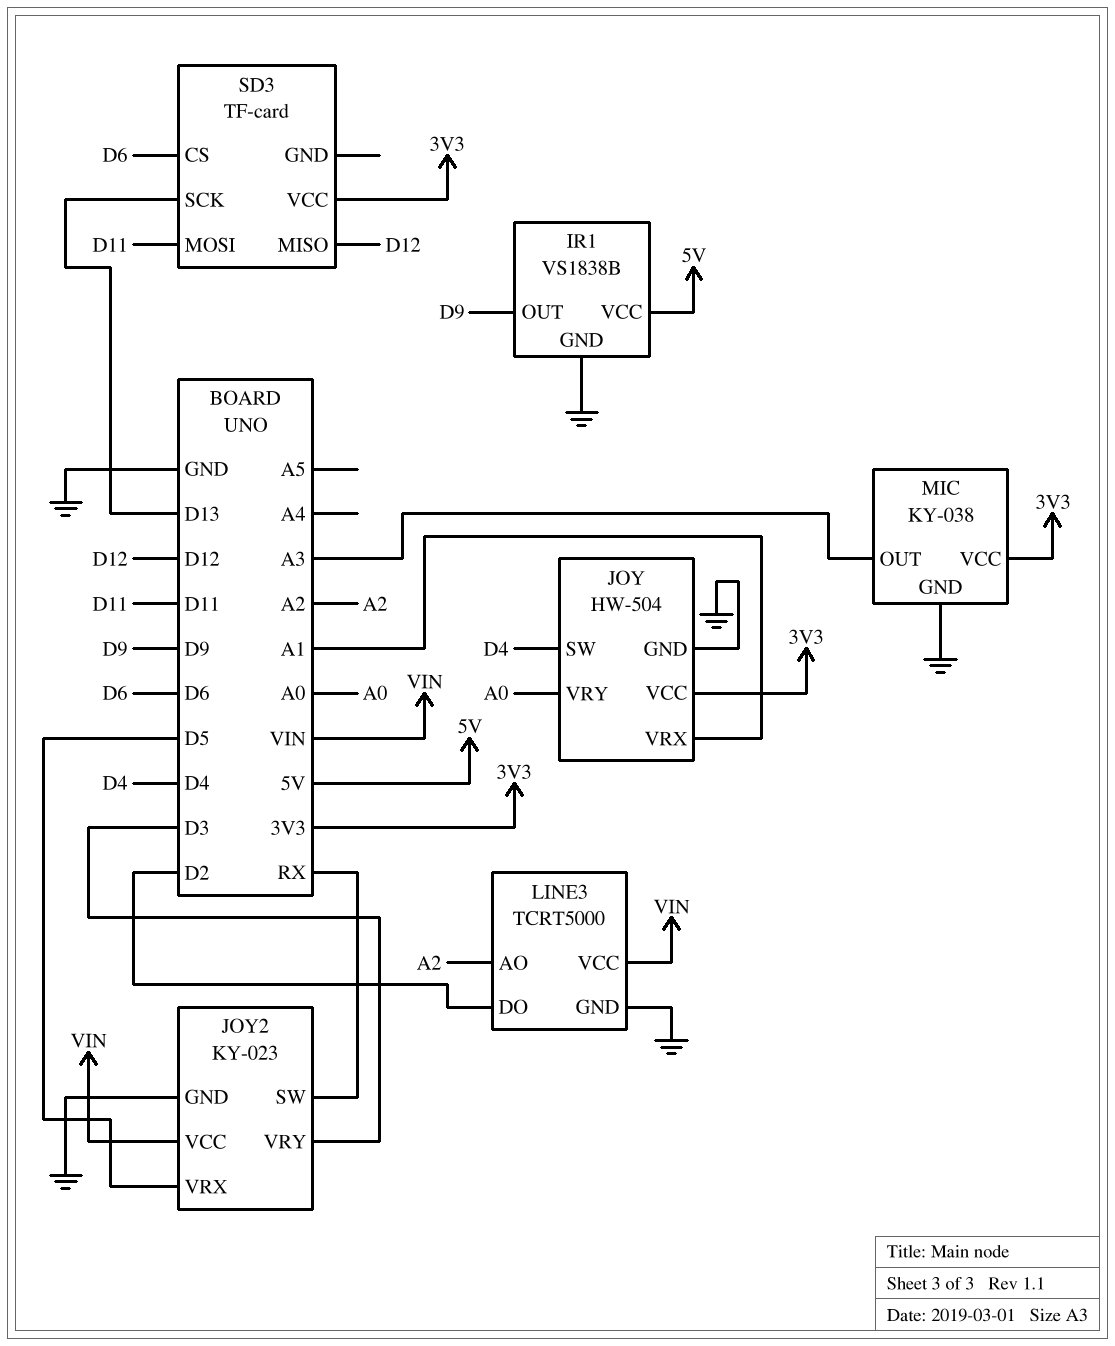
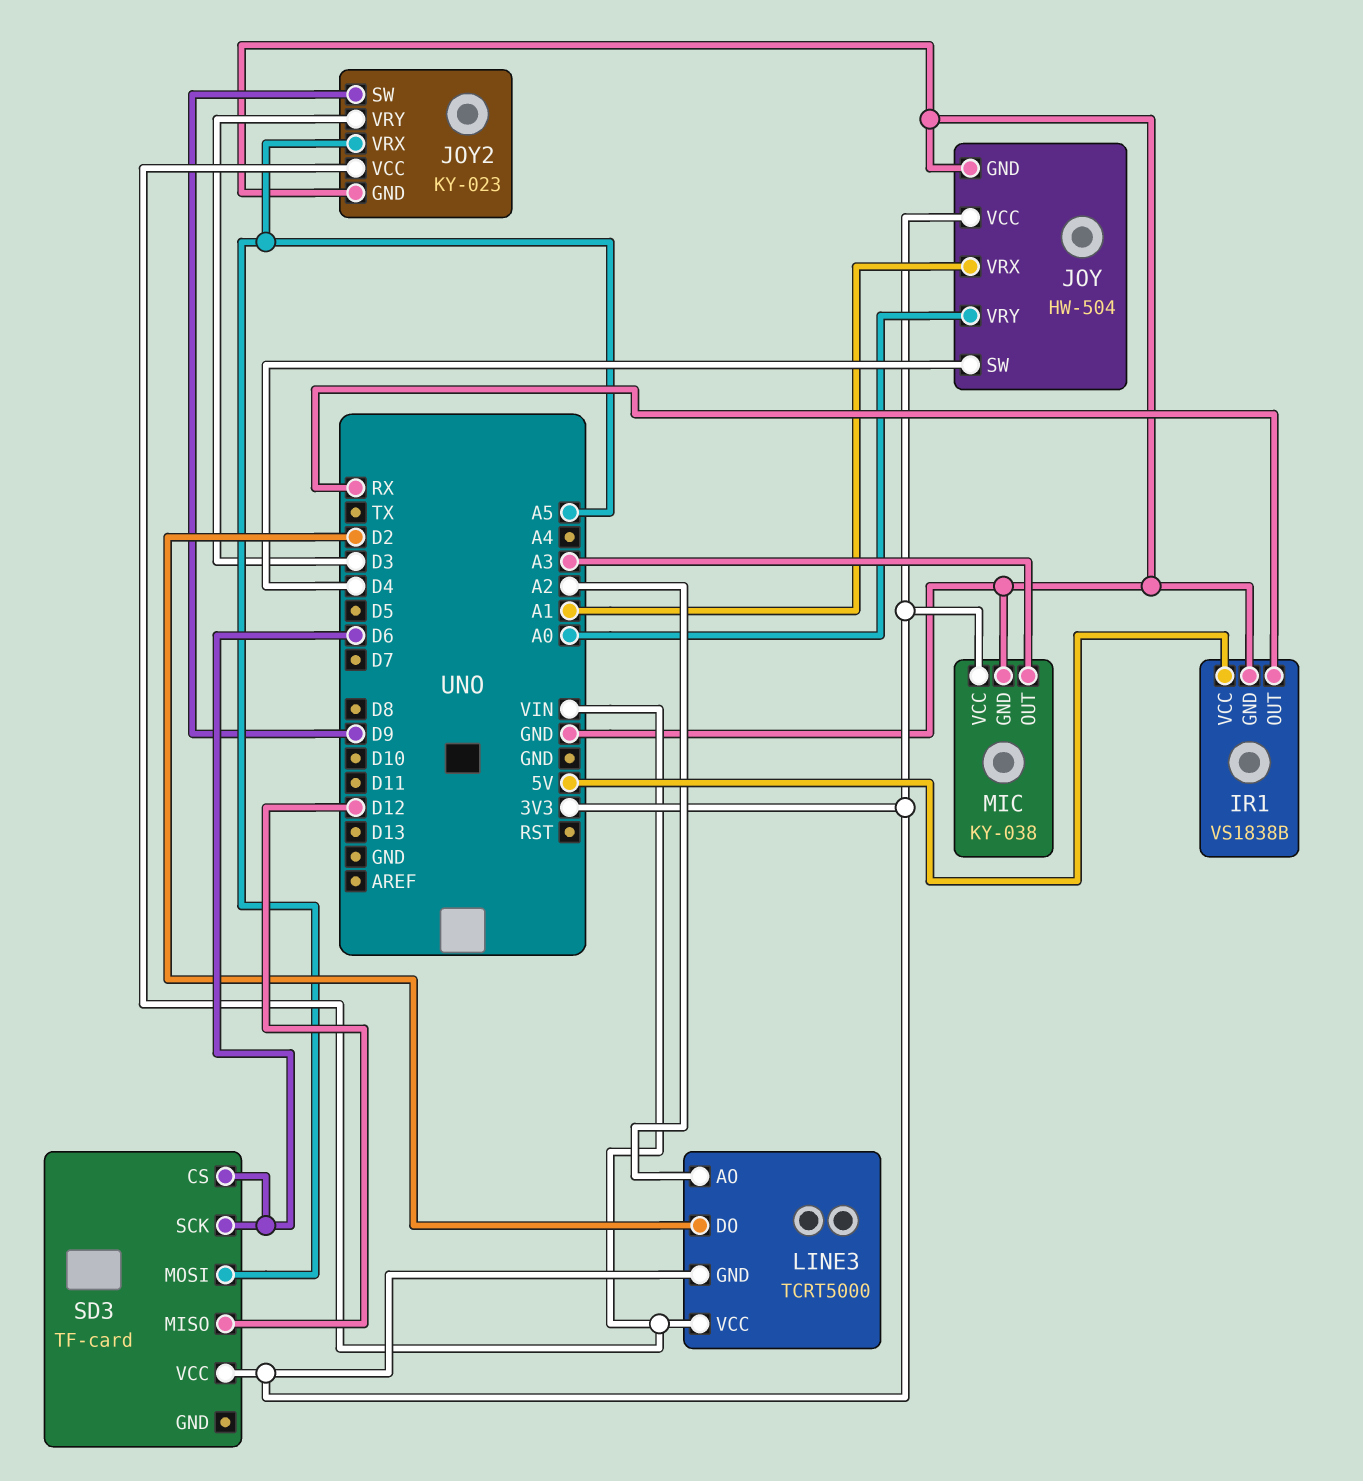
IR1 pin OUT: D9 -> RX
JOY2 pin SW: RX -> D9
JOY2 pin VRX: D5 -> A5
LINE3 pin GND: GND -> 3V3
SD3 pin MOSI: D11 -> A5
SD3 pin SCK: D13 -> D6

